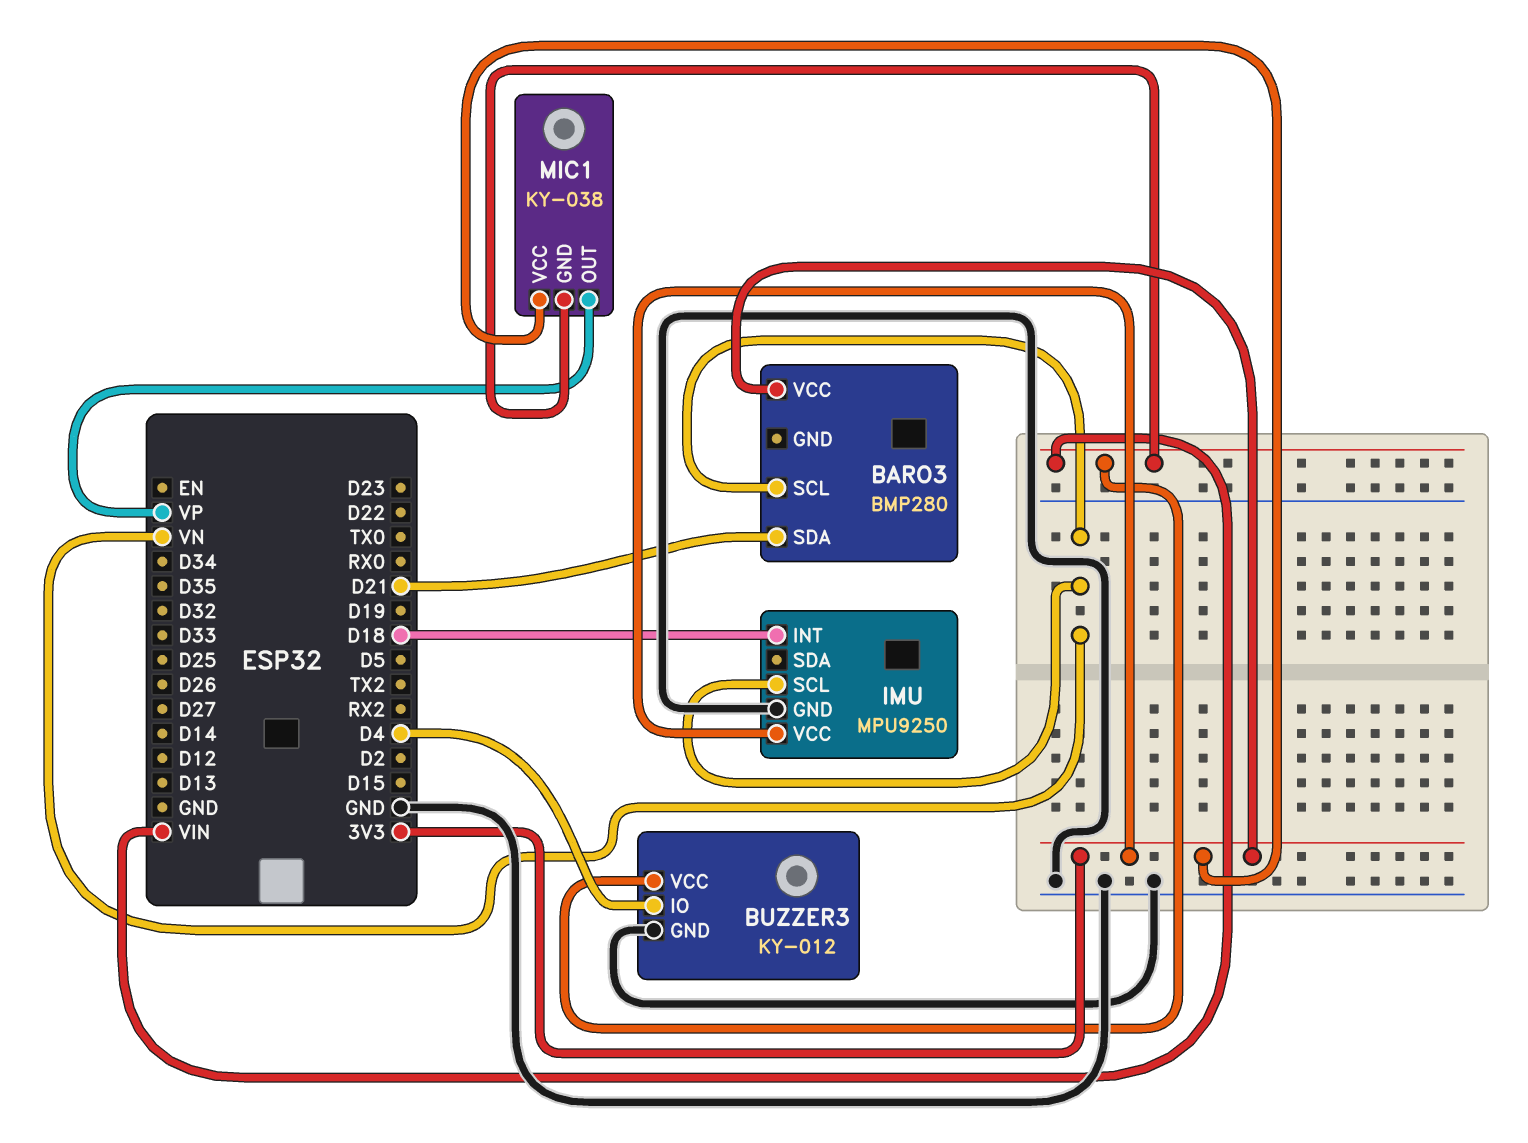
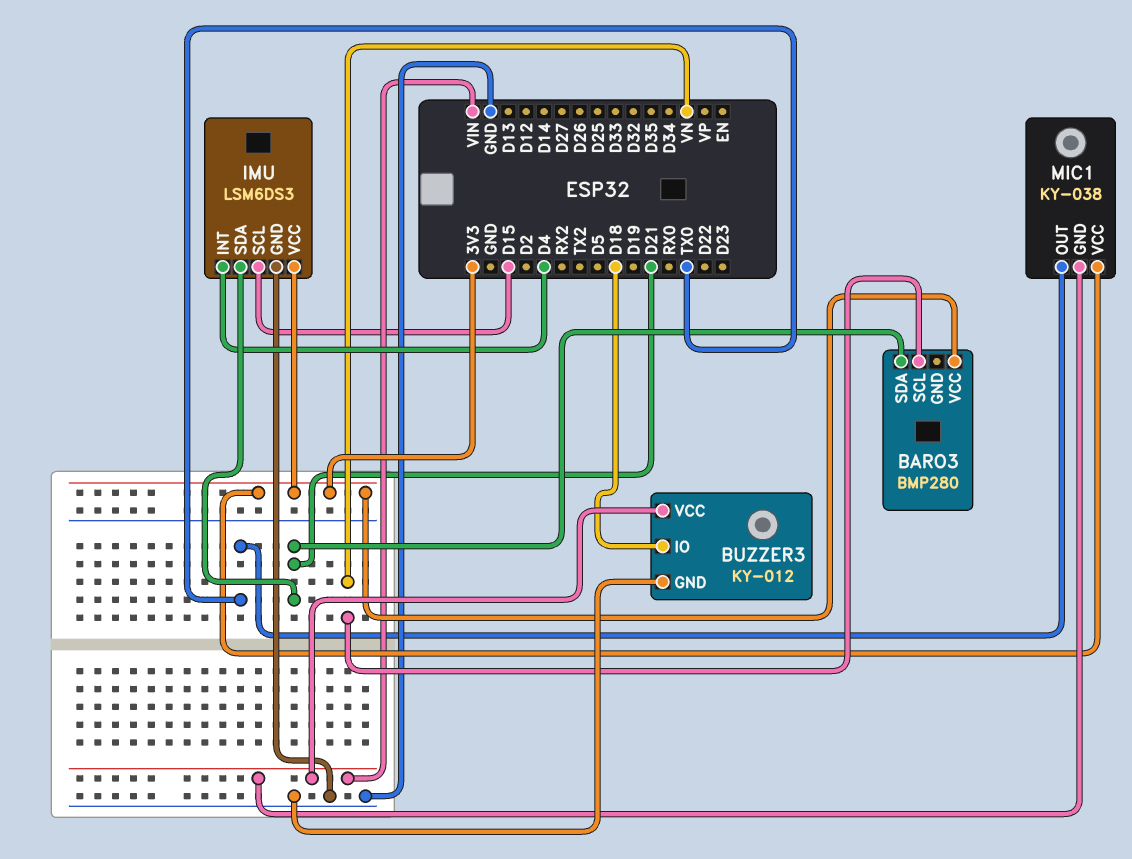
BUZZER3 pin IO: D4 -> D18
IMU: MPU9250 -> LSM6DS3
IMU pin INT: D18 -> D4
IMU pin SCL: VN -> D15
IMU pin SDA: none -> D21
MIC1 pin OUT: VP -> TX0

